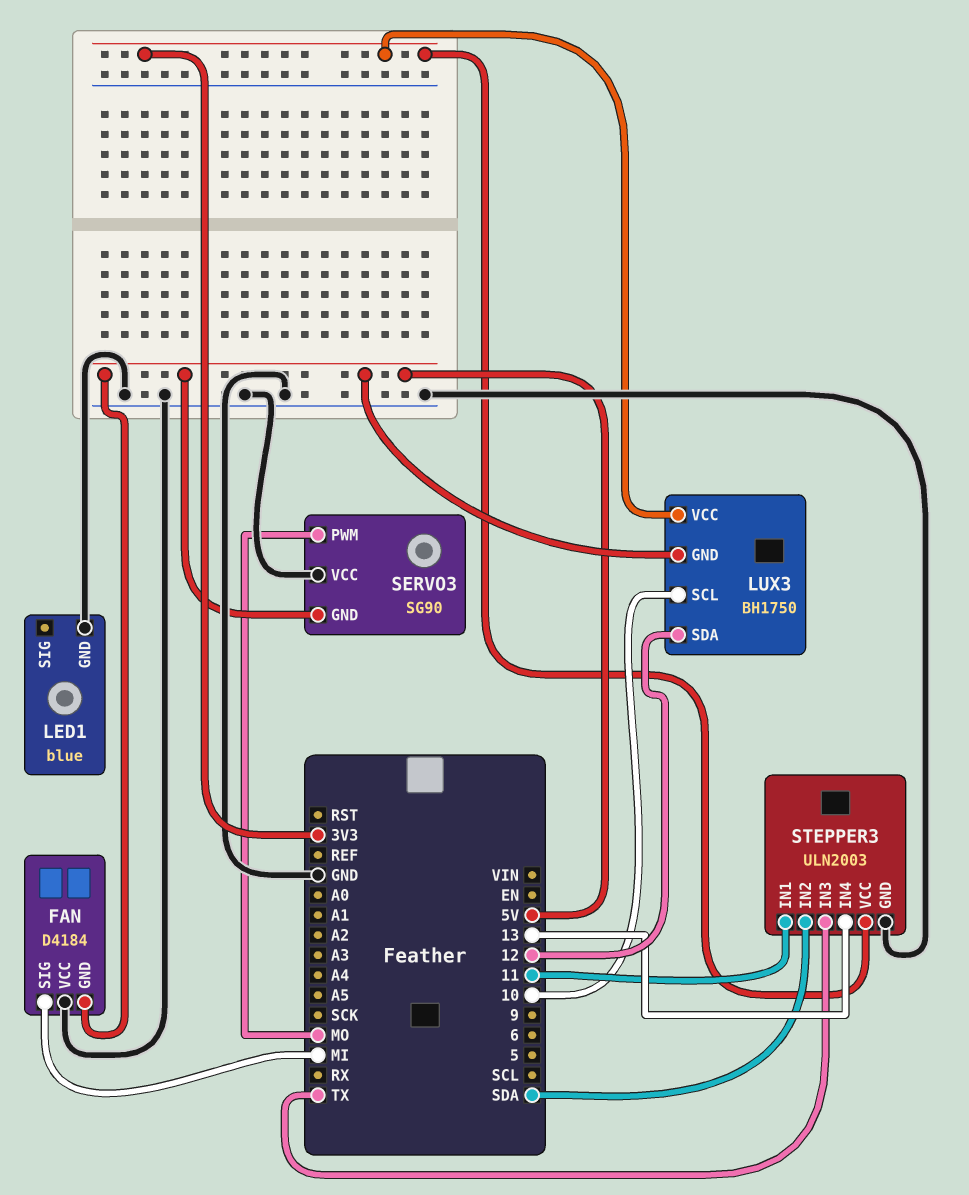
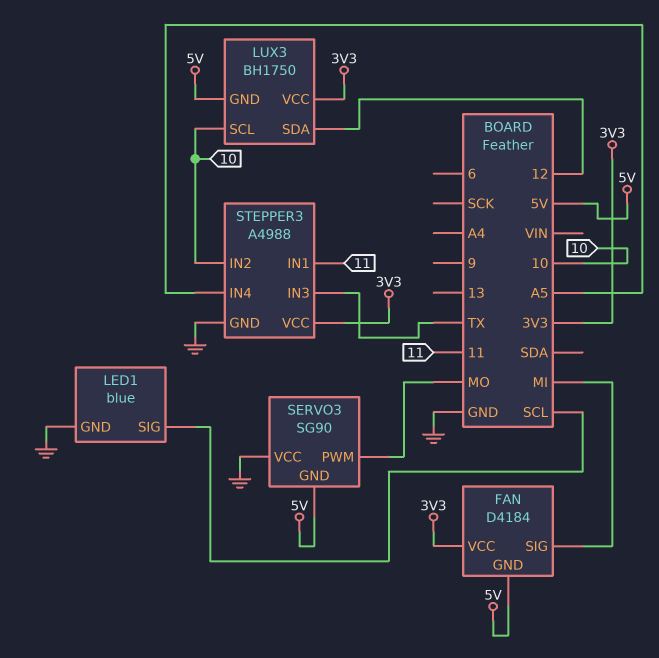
FAN pin VCC: GND -> 3V3
LED1 pin SIG: none -> SCL
STEPPER3: ULN2003 -> A4988
STEPPER3 pin IN2: SDA -> 10
STEPPER3 pin IN4: 13 -> A5

